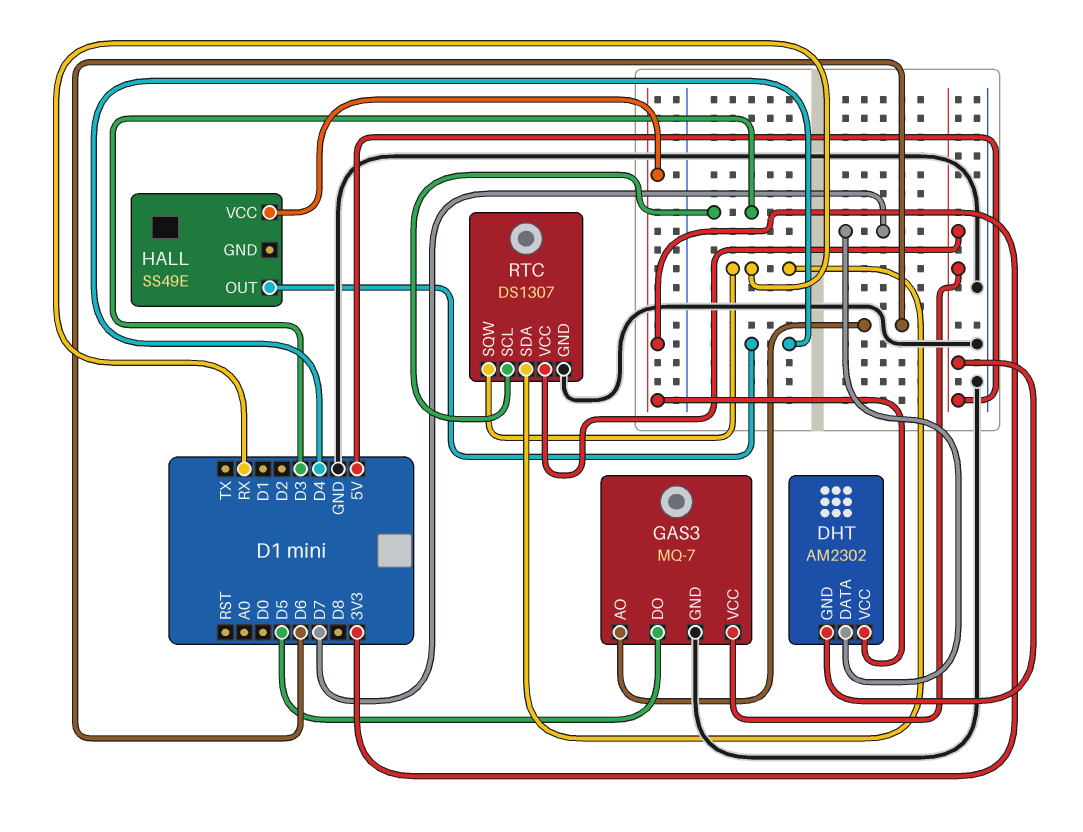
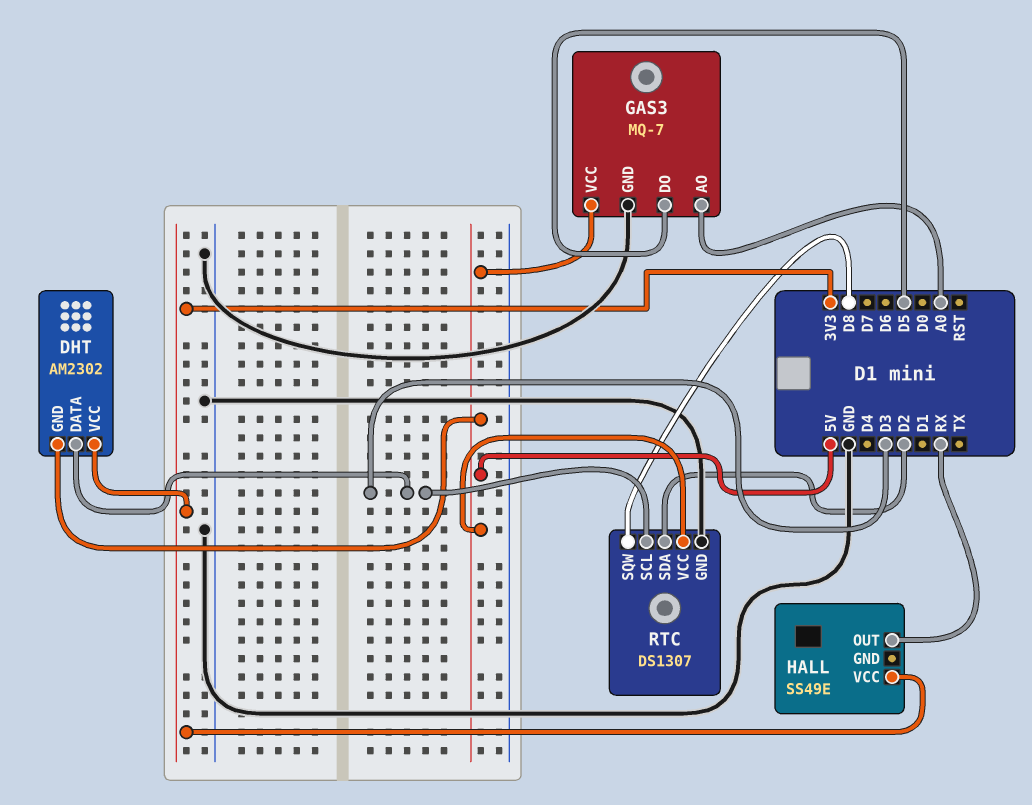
DHT pin DATA: D7 -> D3
GAS3 pin AO: D6 -> A0
HALL pin OUT: D4 -> RX
RTC pin SDA: RX -> D2
RTC pin SQW: RX -> D8

